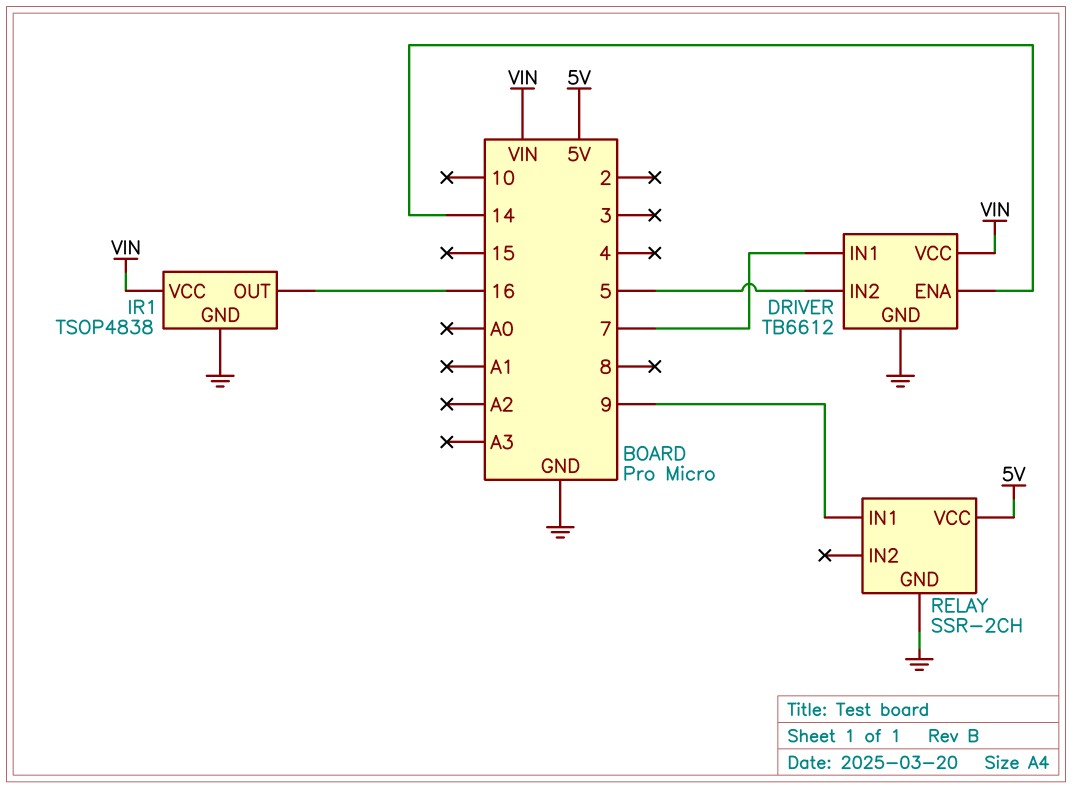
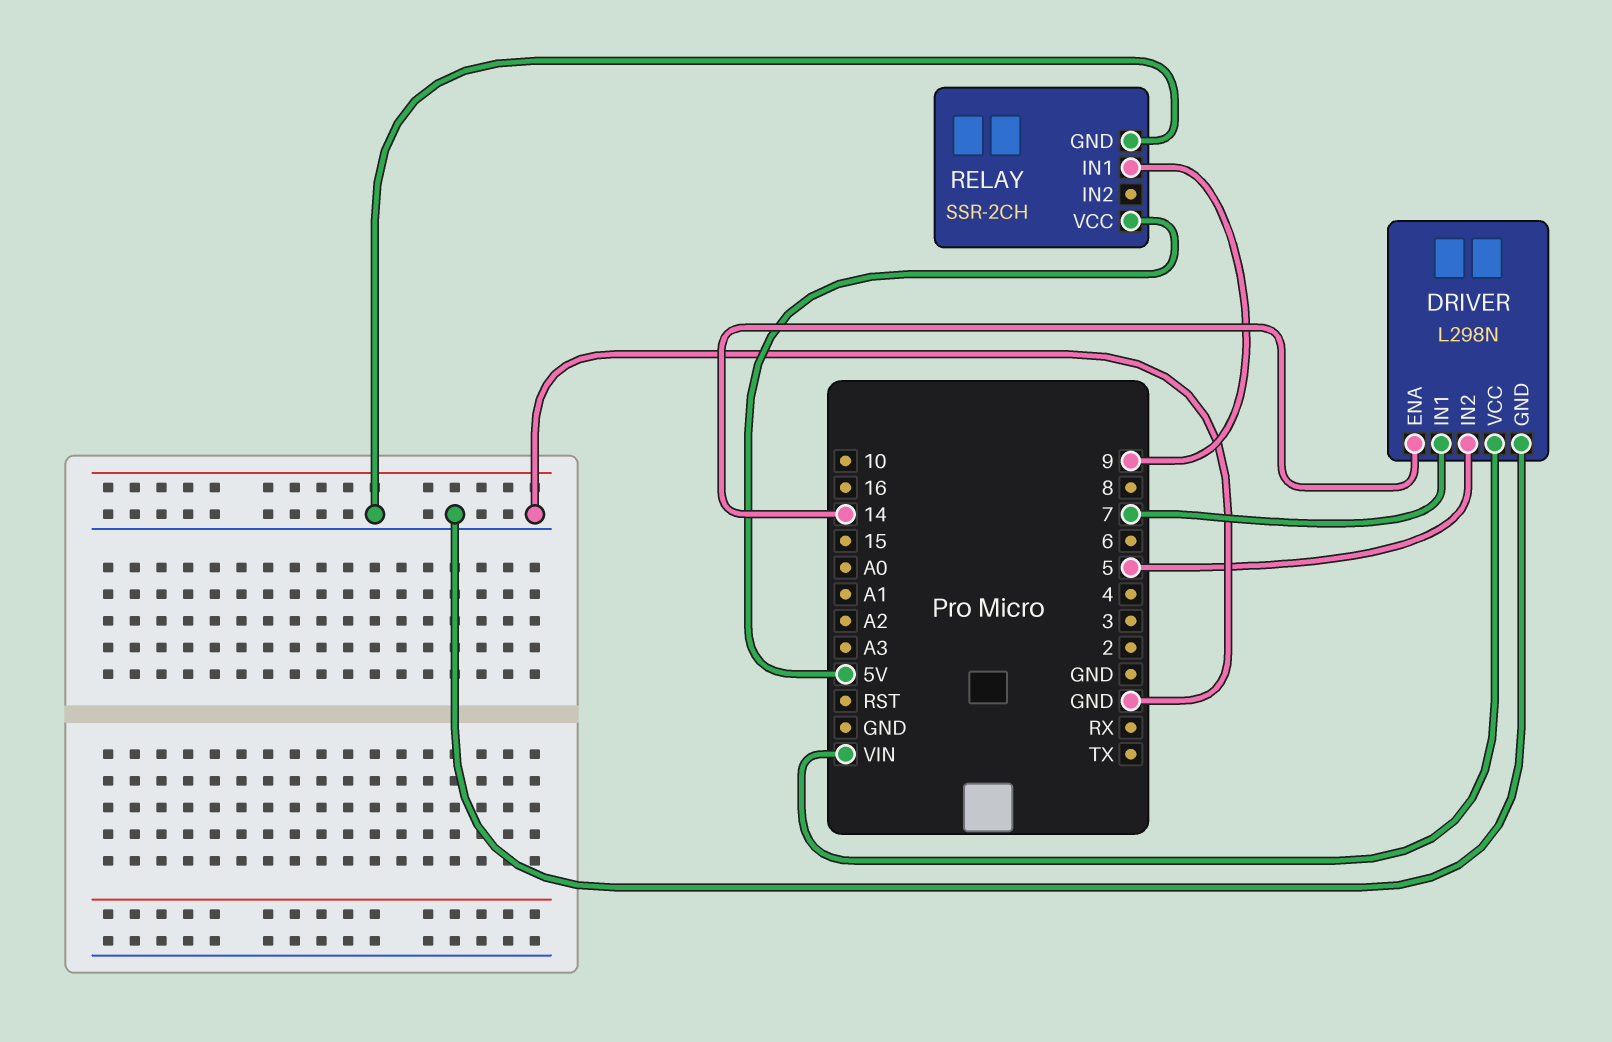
DRIVER: TB6612 -> L298N
IR1: TSOP4838 -> none
IR1 pin GND: GND -> none
IR1 pin OUT: 16 -> none
IR1 pin VCC: VIN -> none

